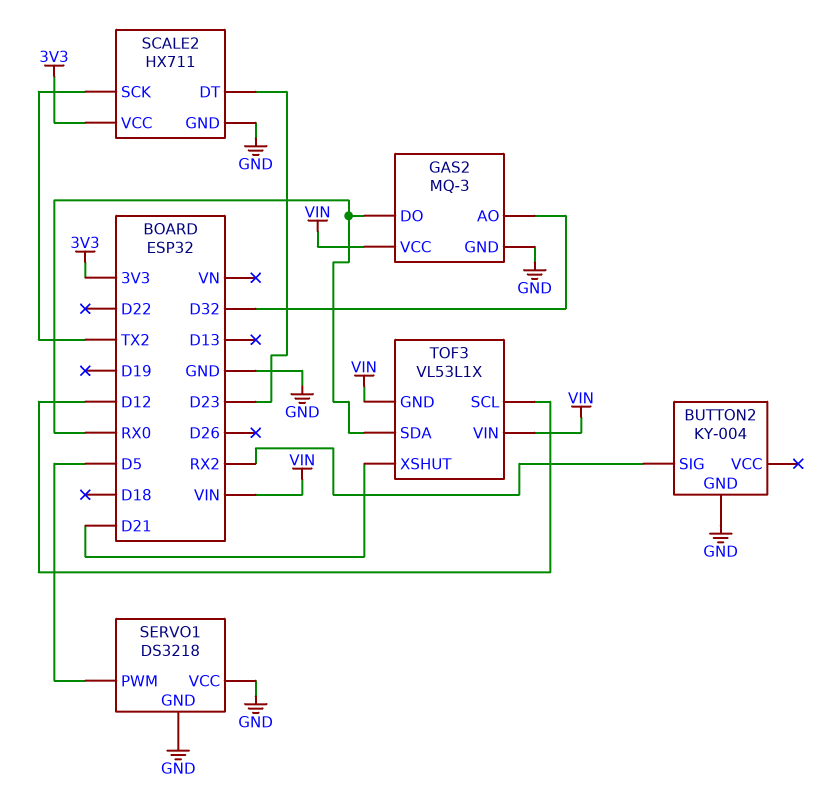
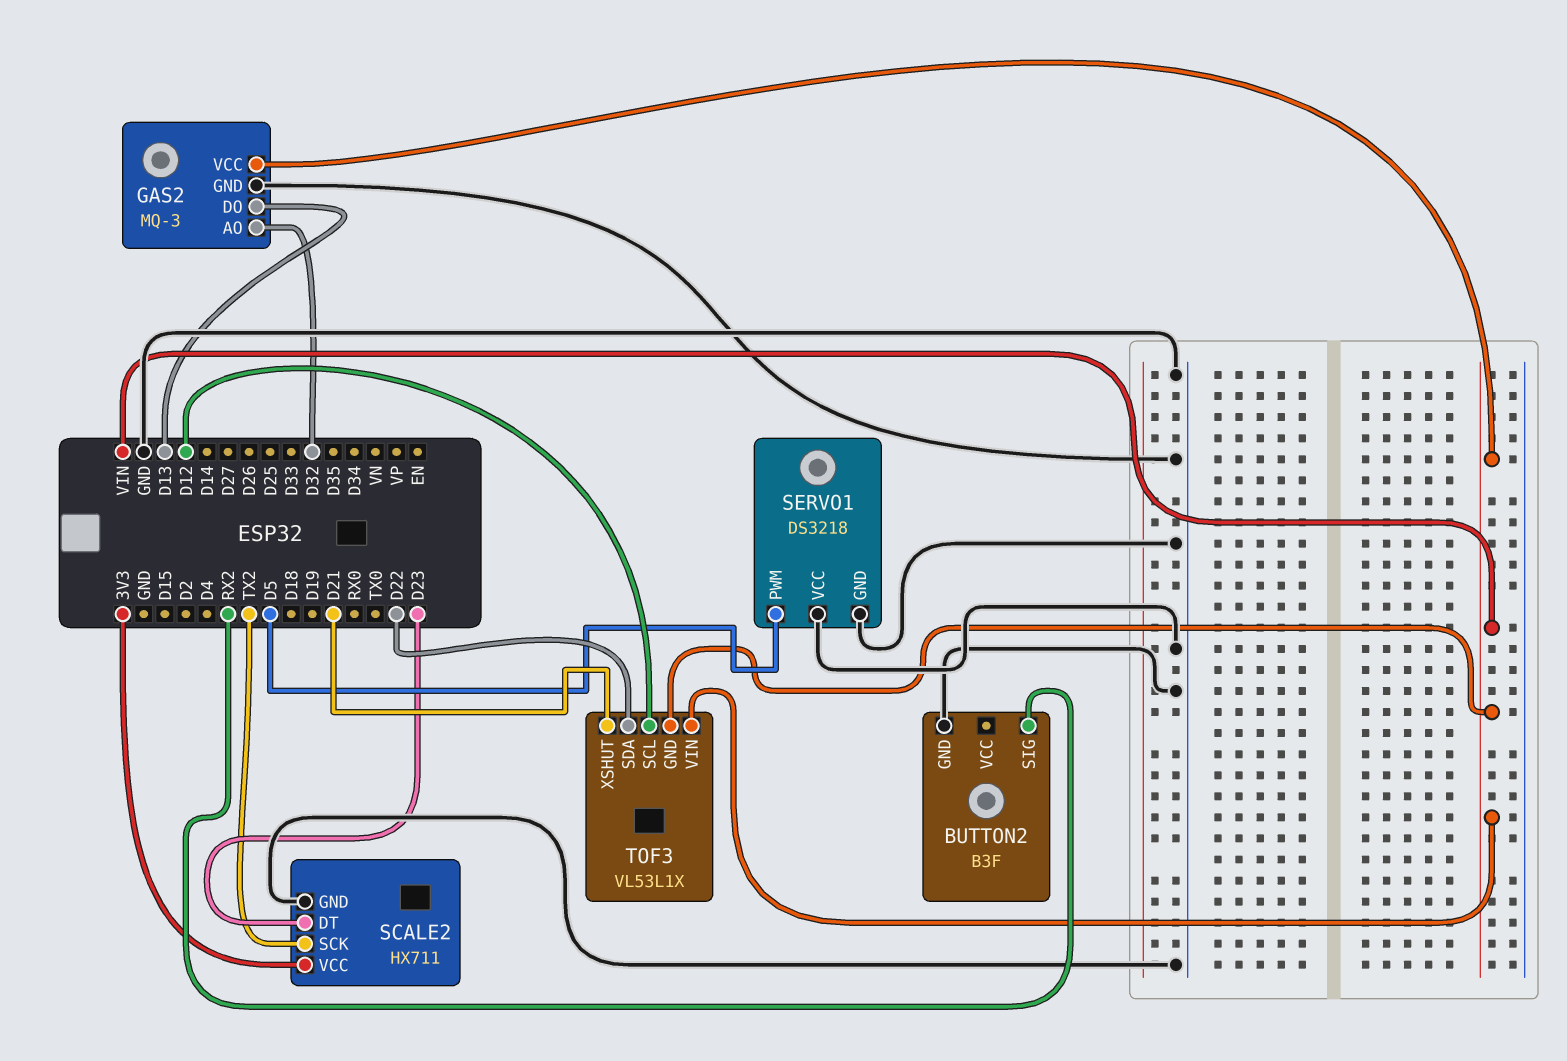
BUTTON2: KY-004 -> B3F
GAS2 pin DO: RX0 -> D13
TOF3 pin SDA: RX0 -> D22

